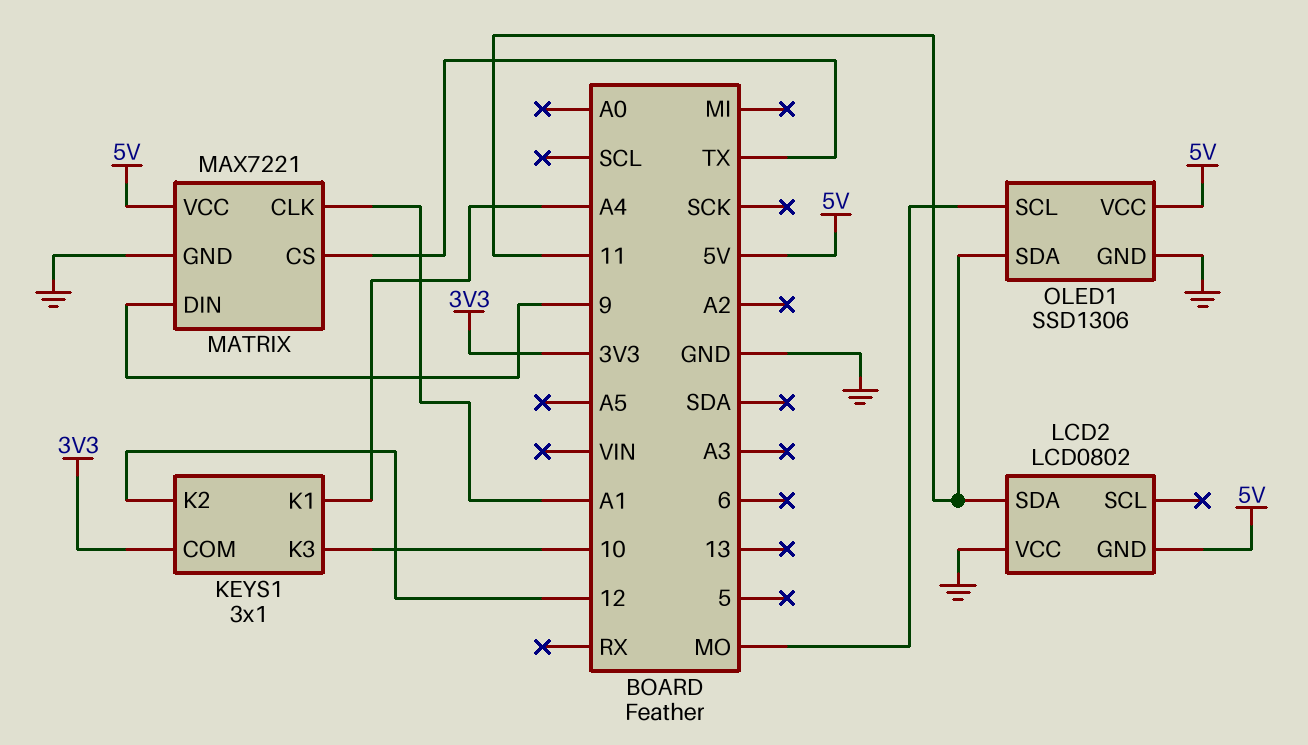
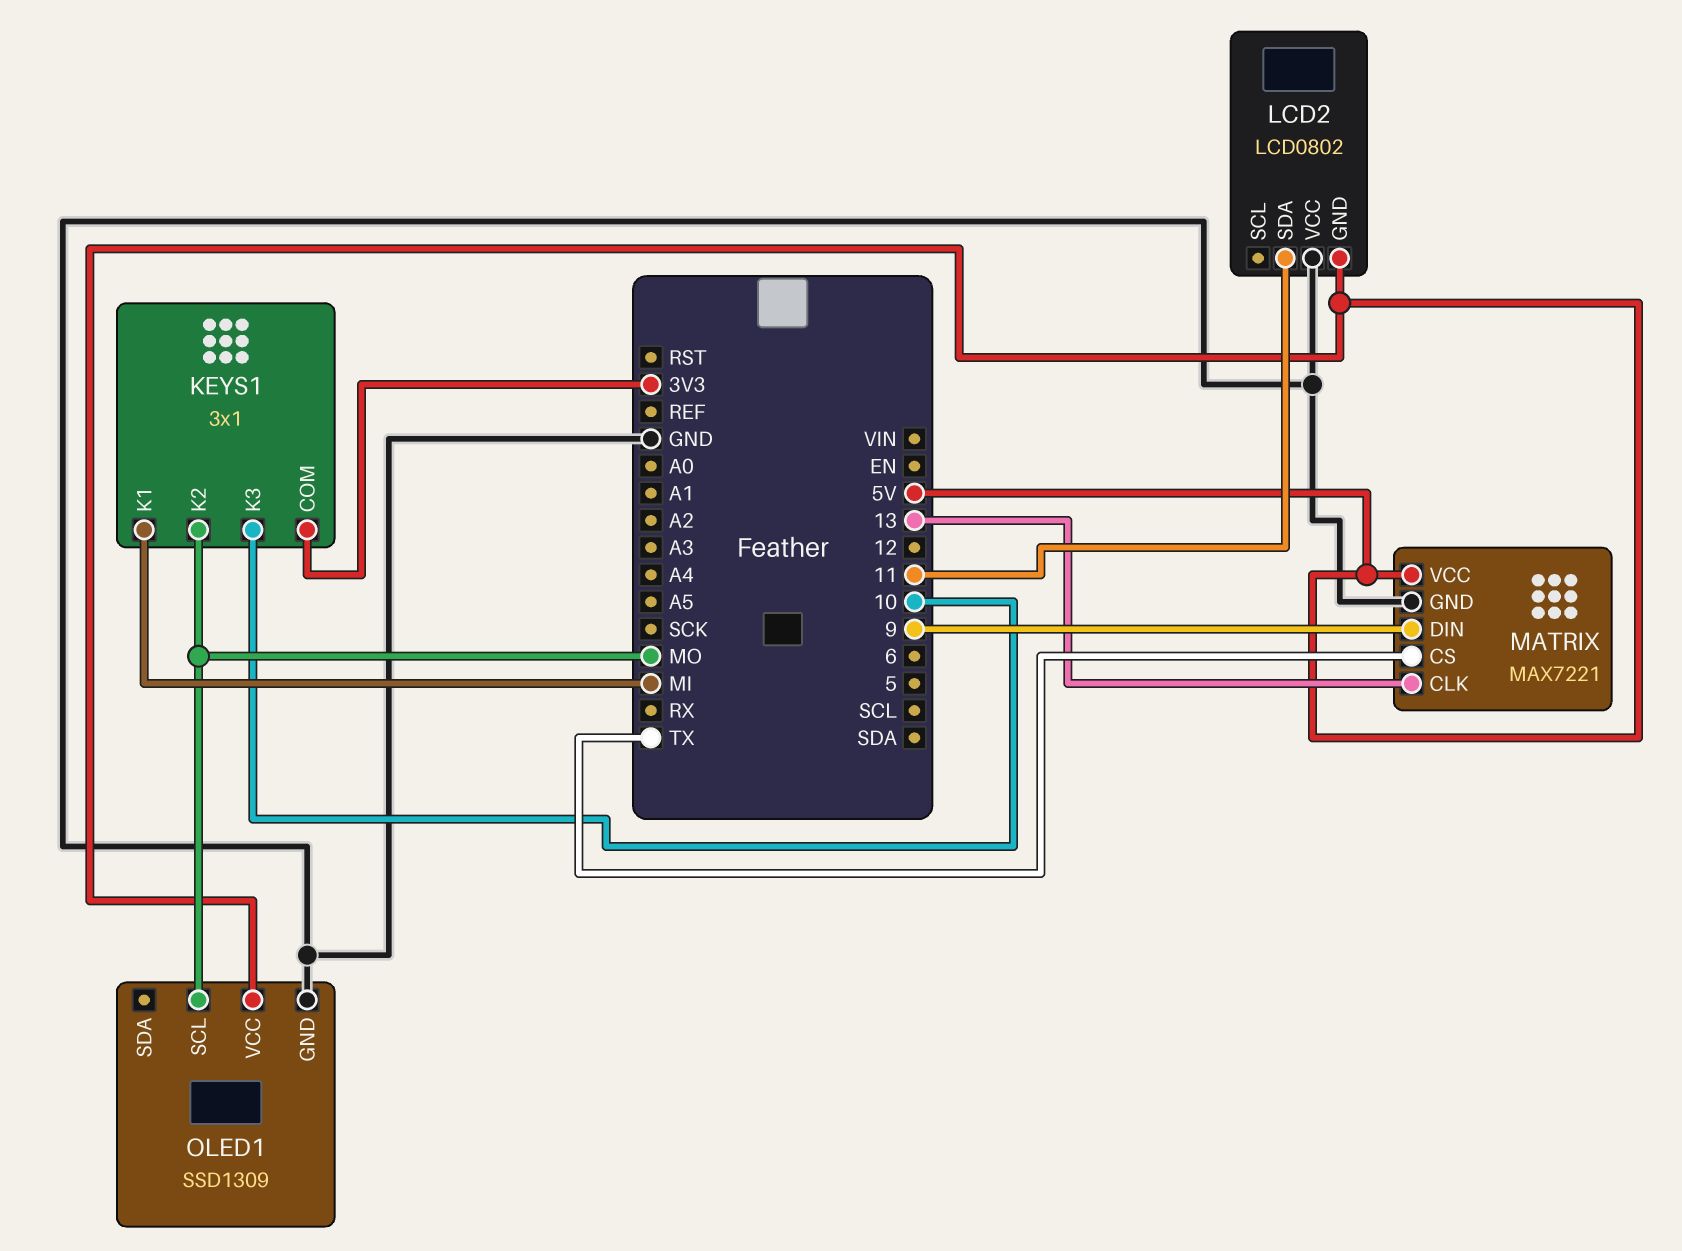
KEYS1 pin K1: A4 -> MI
KEYS1 pin K2: 12 -> MO
MATRIX pin CLK: A1 -> 13
OLED1: SSD1306 -> SSD1309
OLED1 pin SDA: 11 -> none

